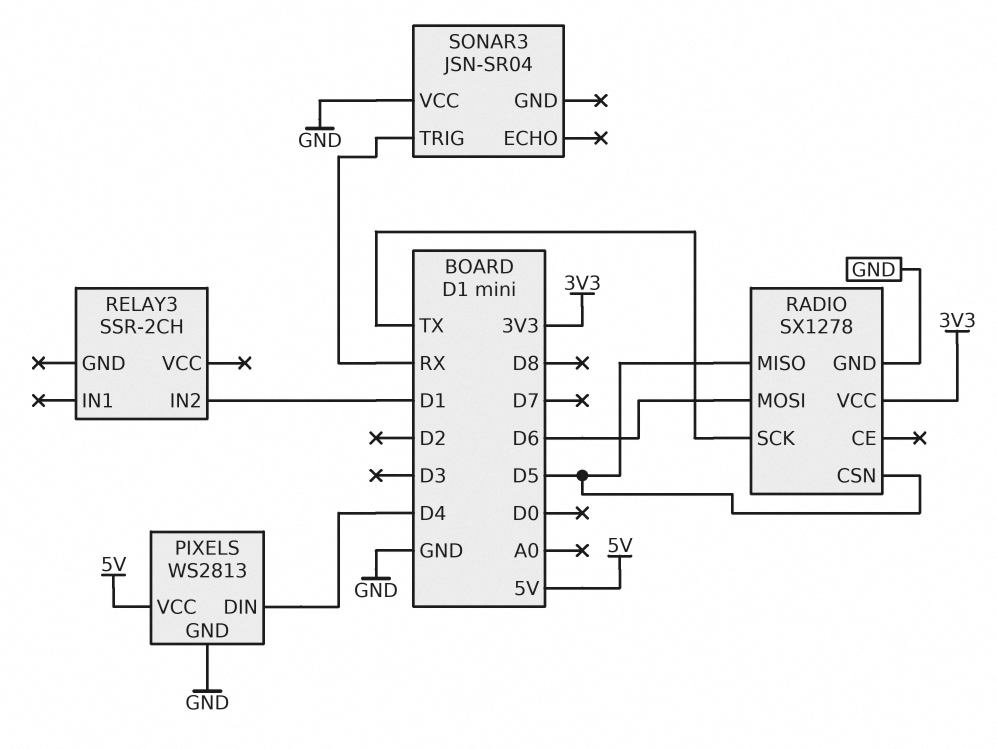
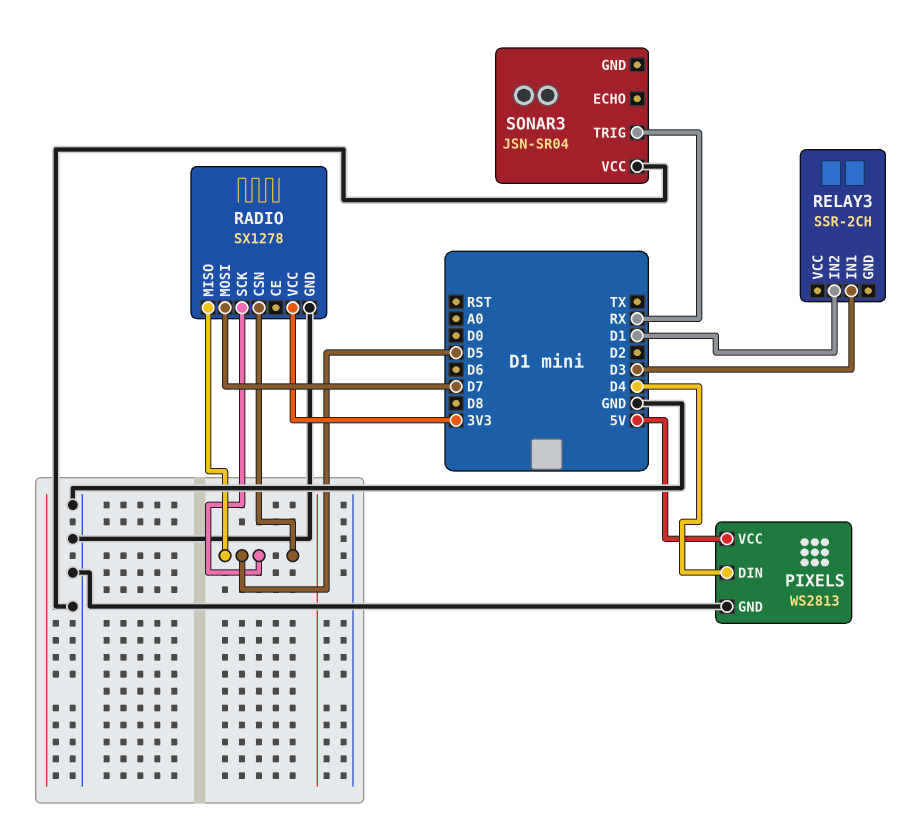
RADIO pin MOSI: D6 -> D7
RADIO pin SCK: TX -> D5
RELAY3 pin IN1: none -> D3

